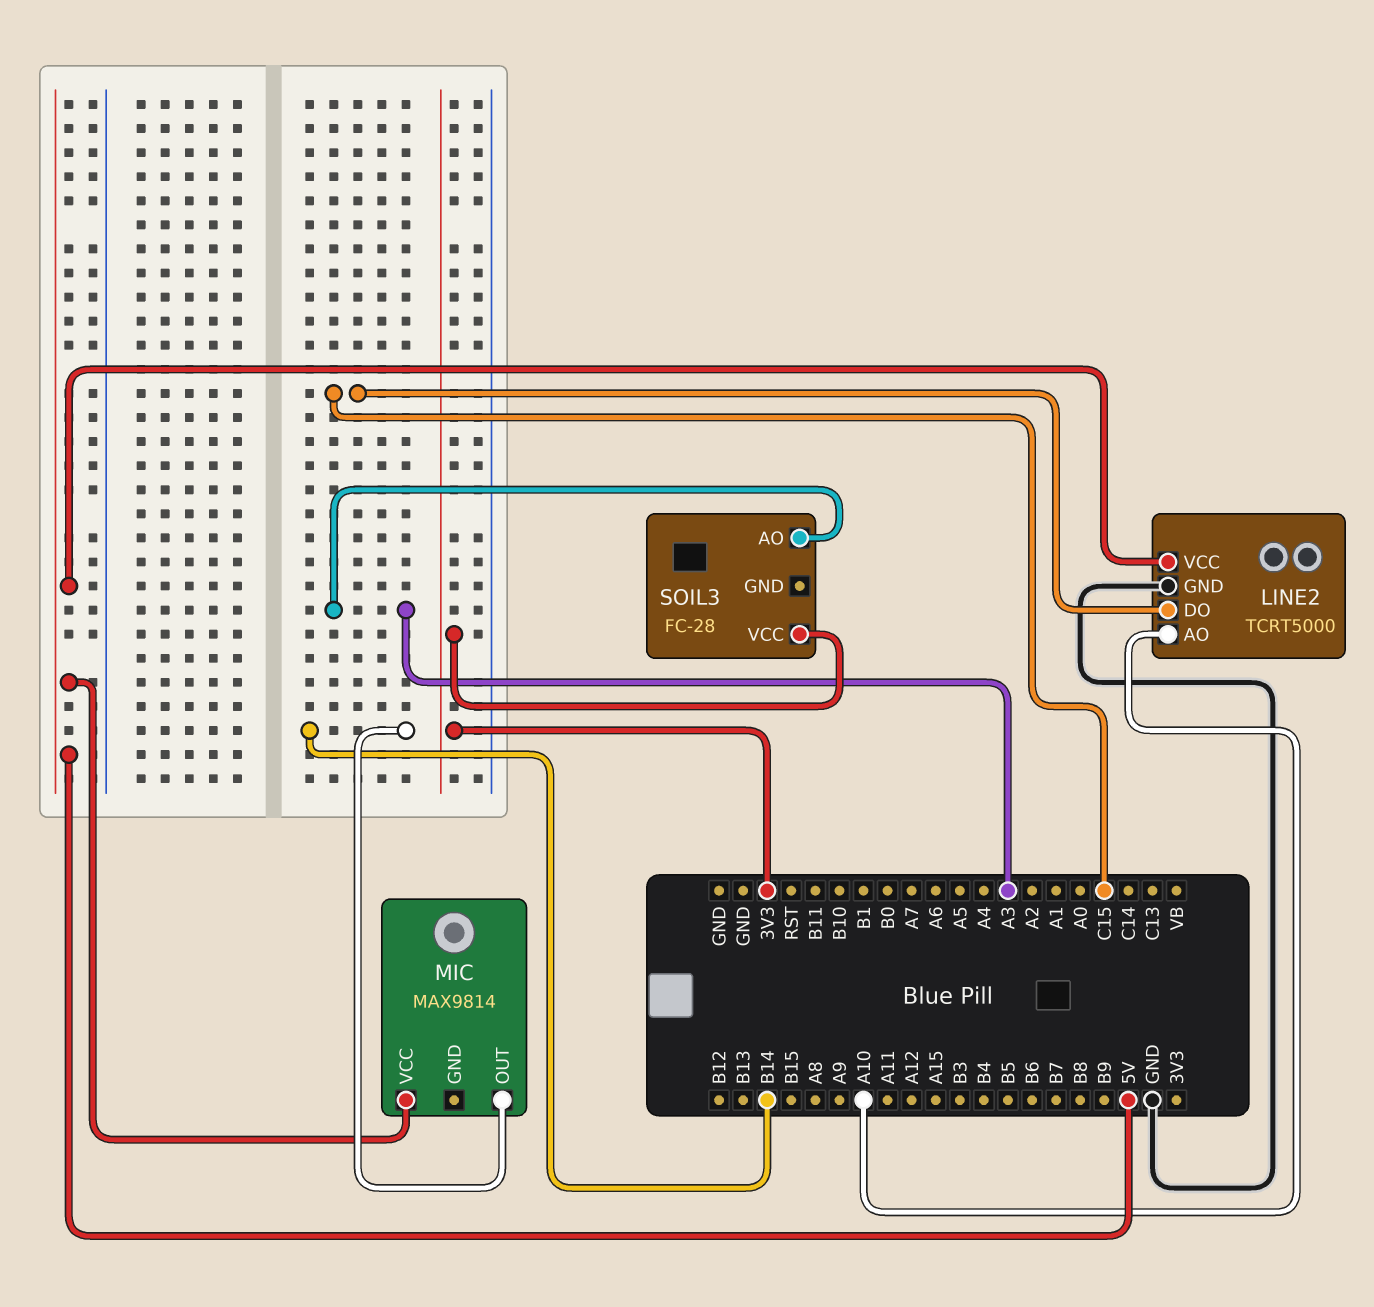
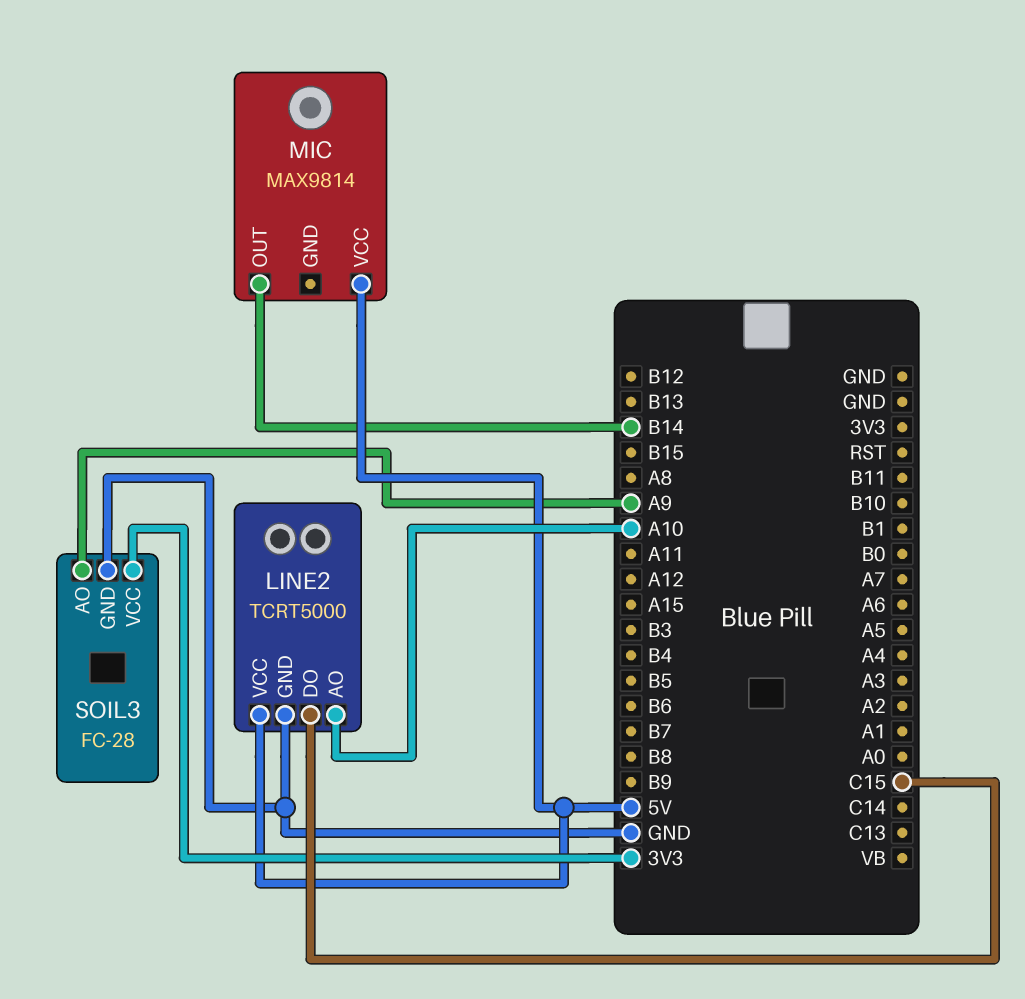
SOIL3 pin AO: A3 -> A9
SOIL3 pin GND: none -> GND

